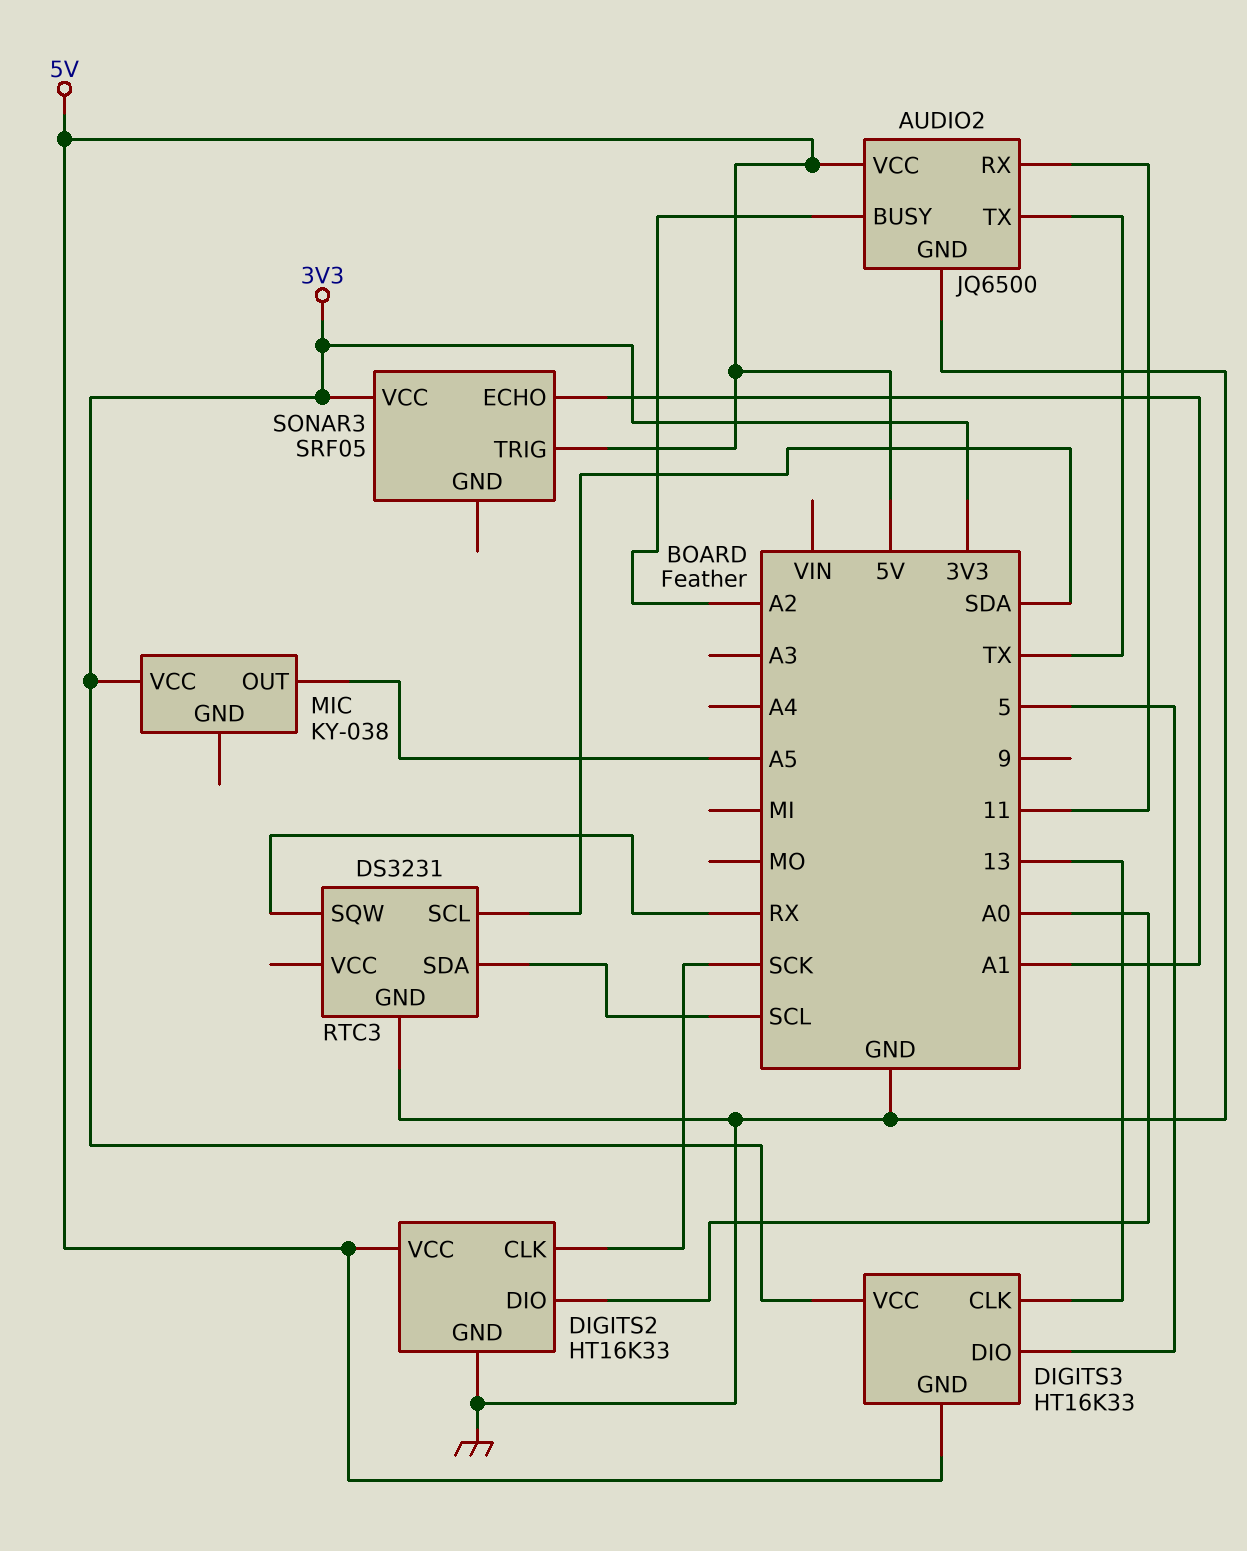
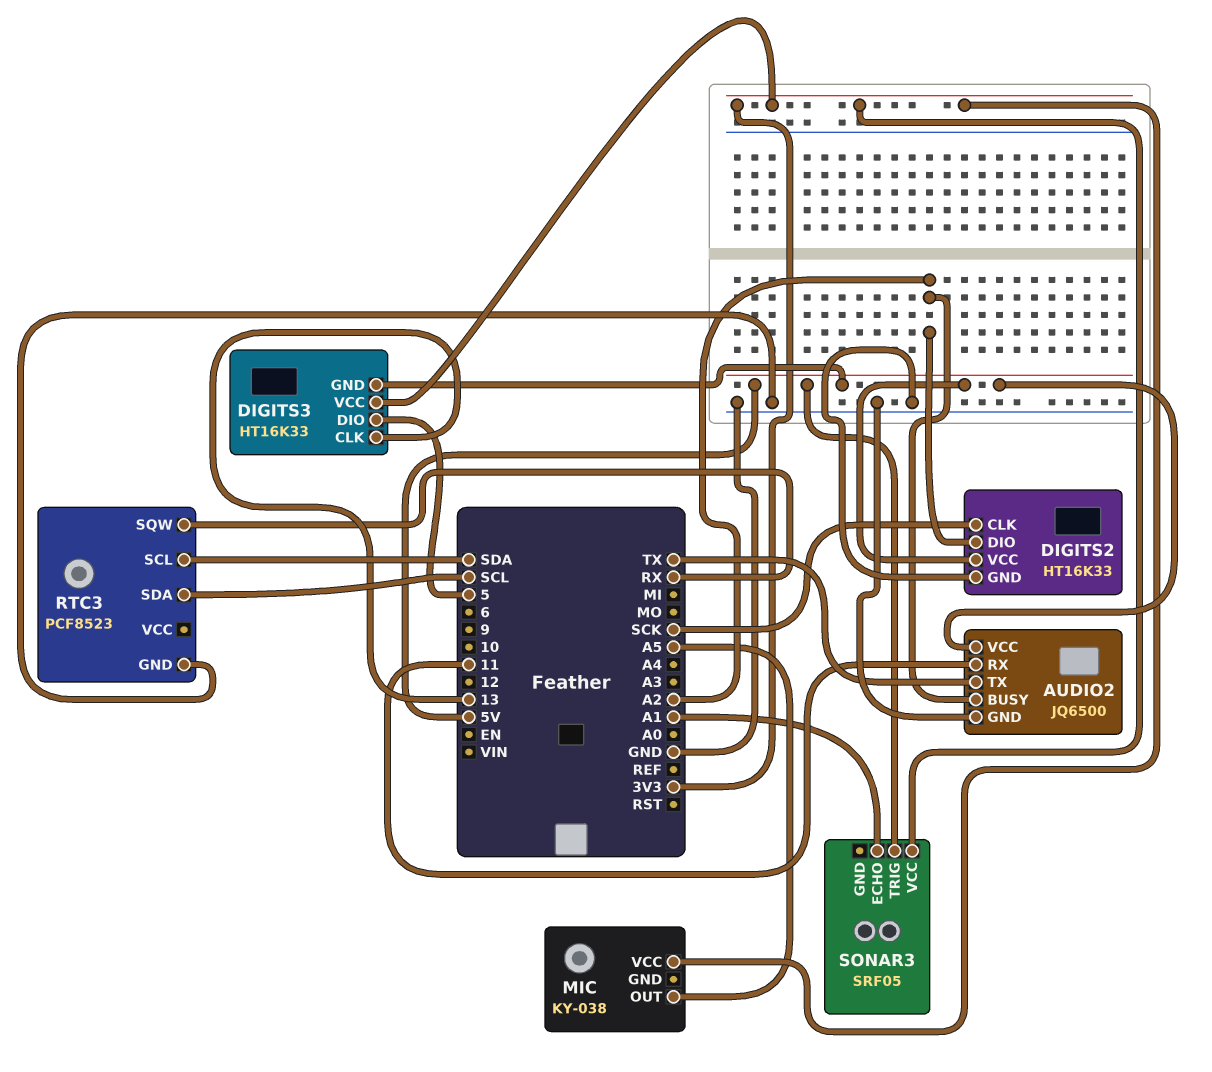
DIGITS2 pin DIO: A0 -> A2
RTC3: DS3231 -> PCF8523

